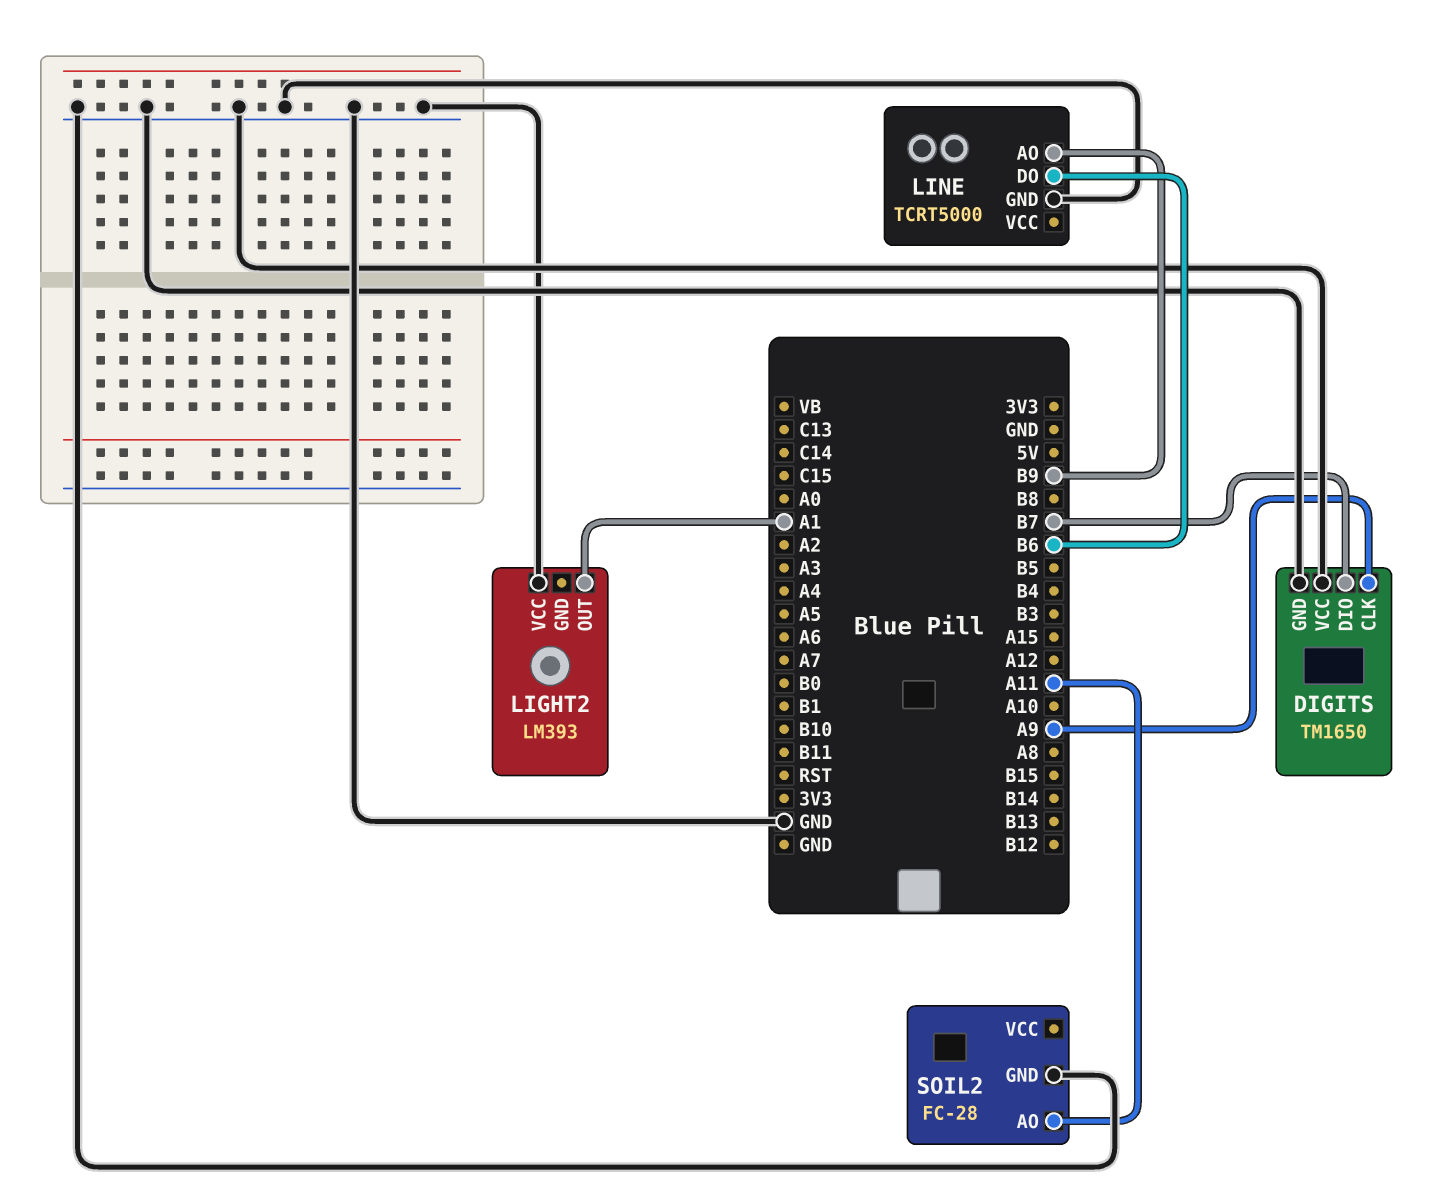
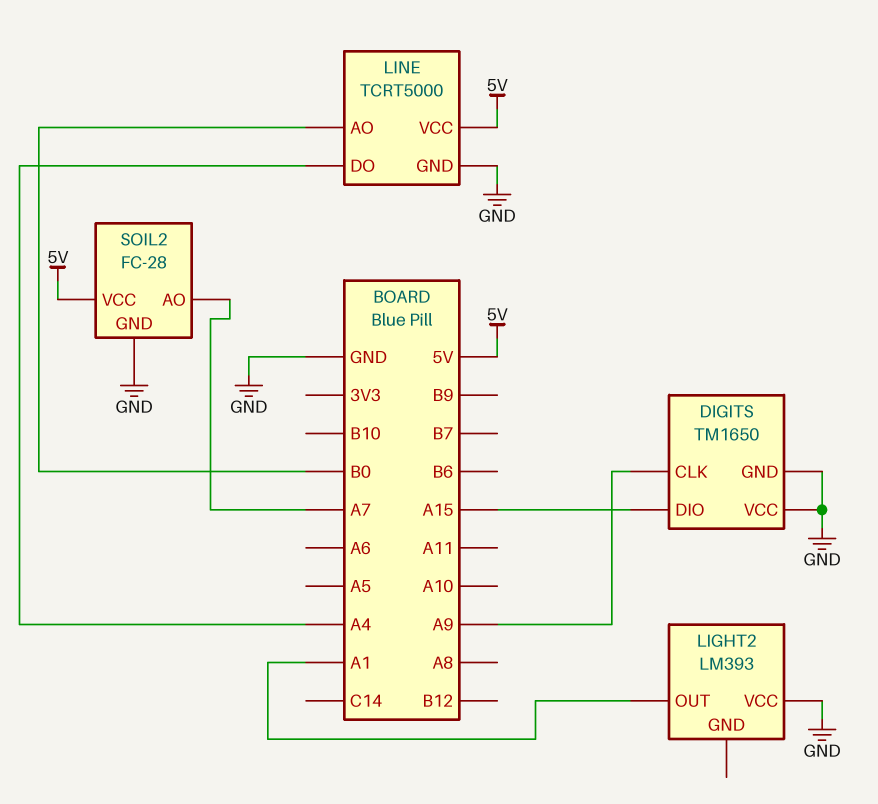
DIGITS pin DIO: B7 -> A15
LINE pin AO: B9 -> B0
LINE pin DO: B6 -> A4
LINE pin VCC: none -> 5V
SOIL2 pin AO: A11 -> A7
SOIL2 pin VCC: none -> 5V

